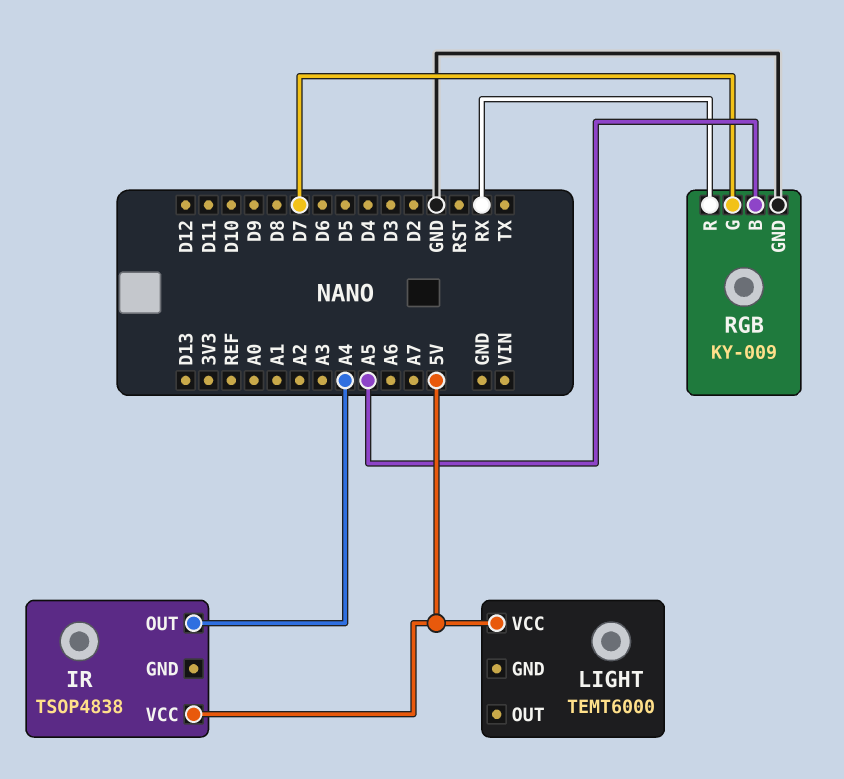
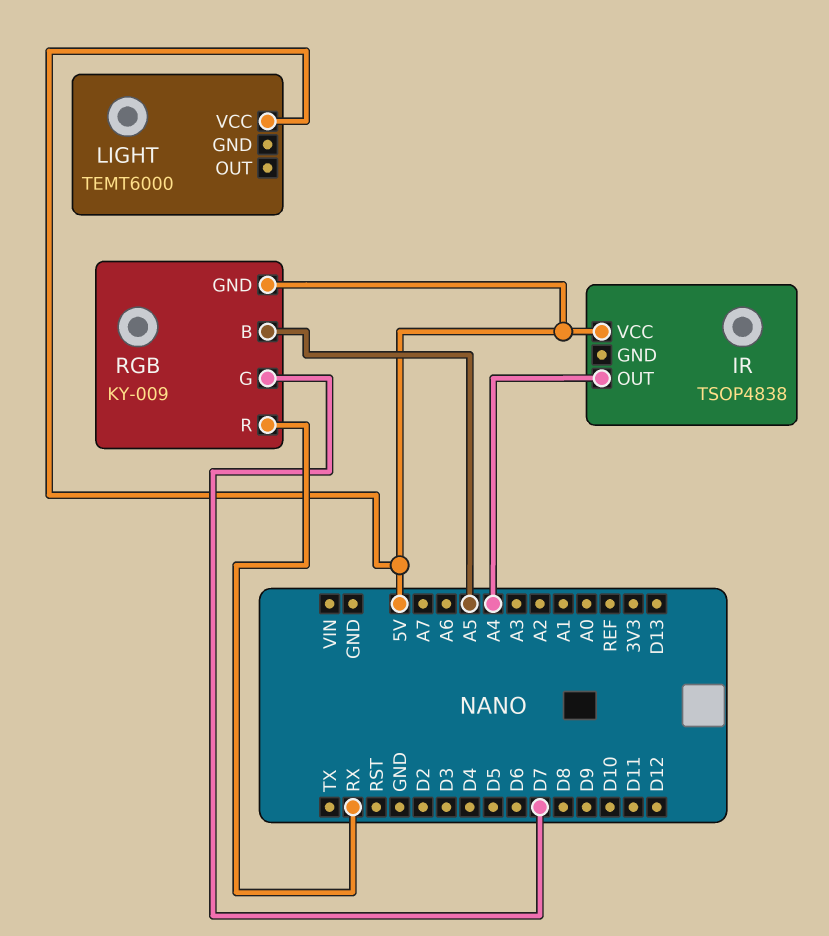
RGB pin GND: GND -> 5V

